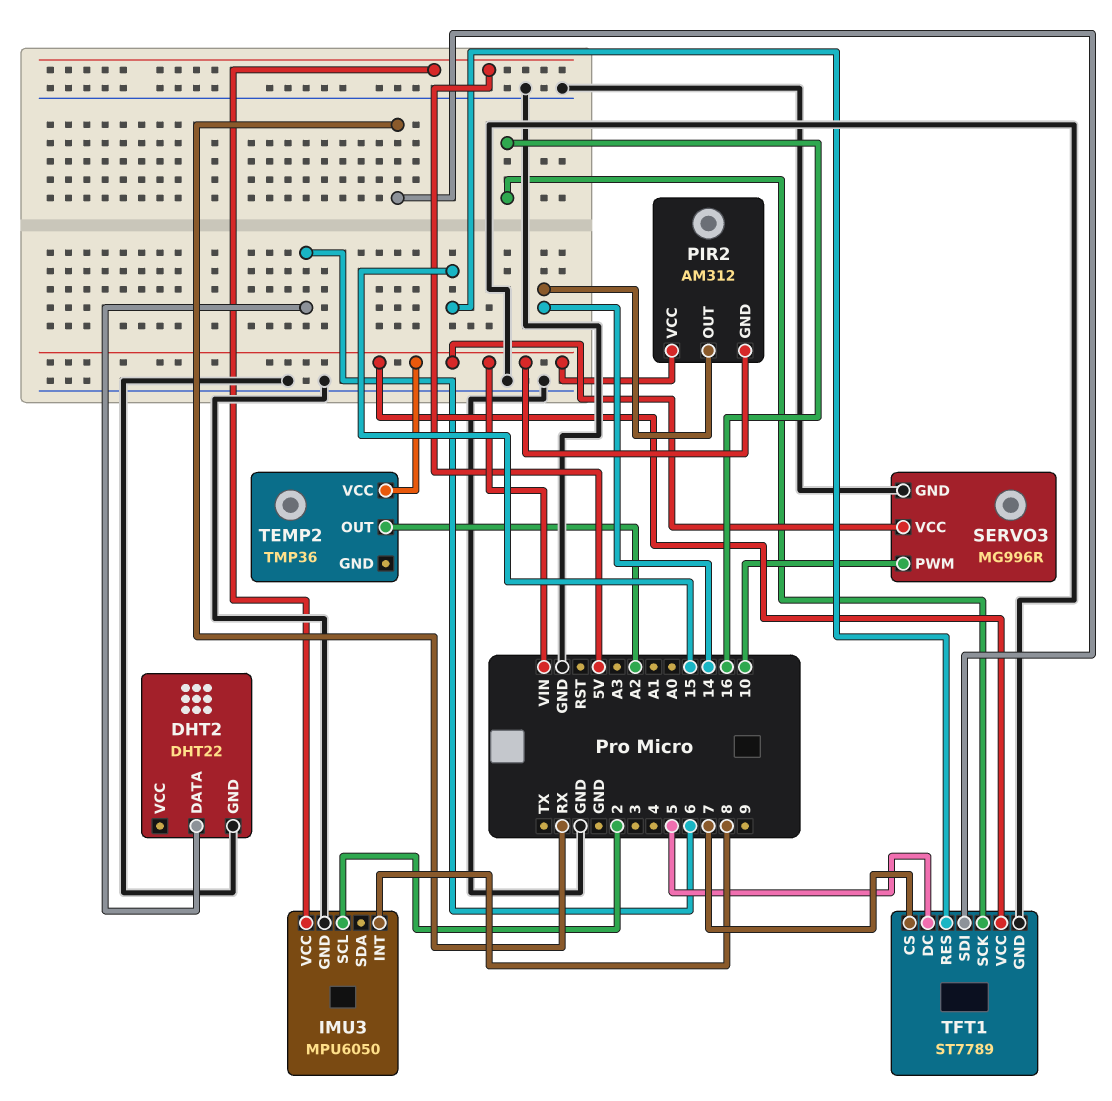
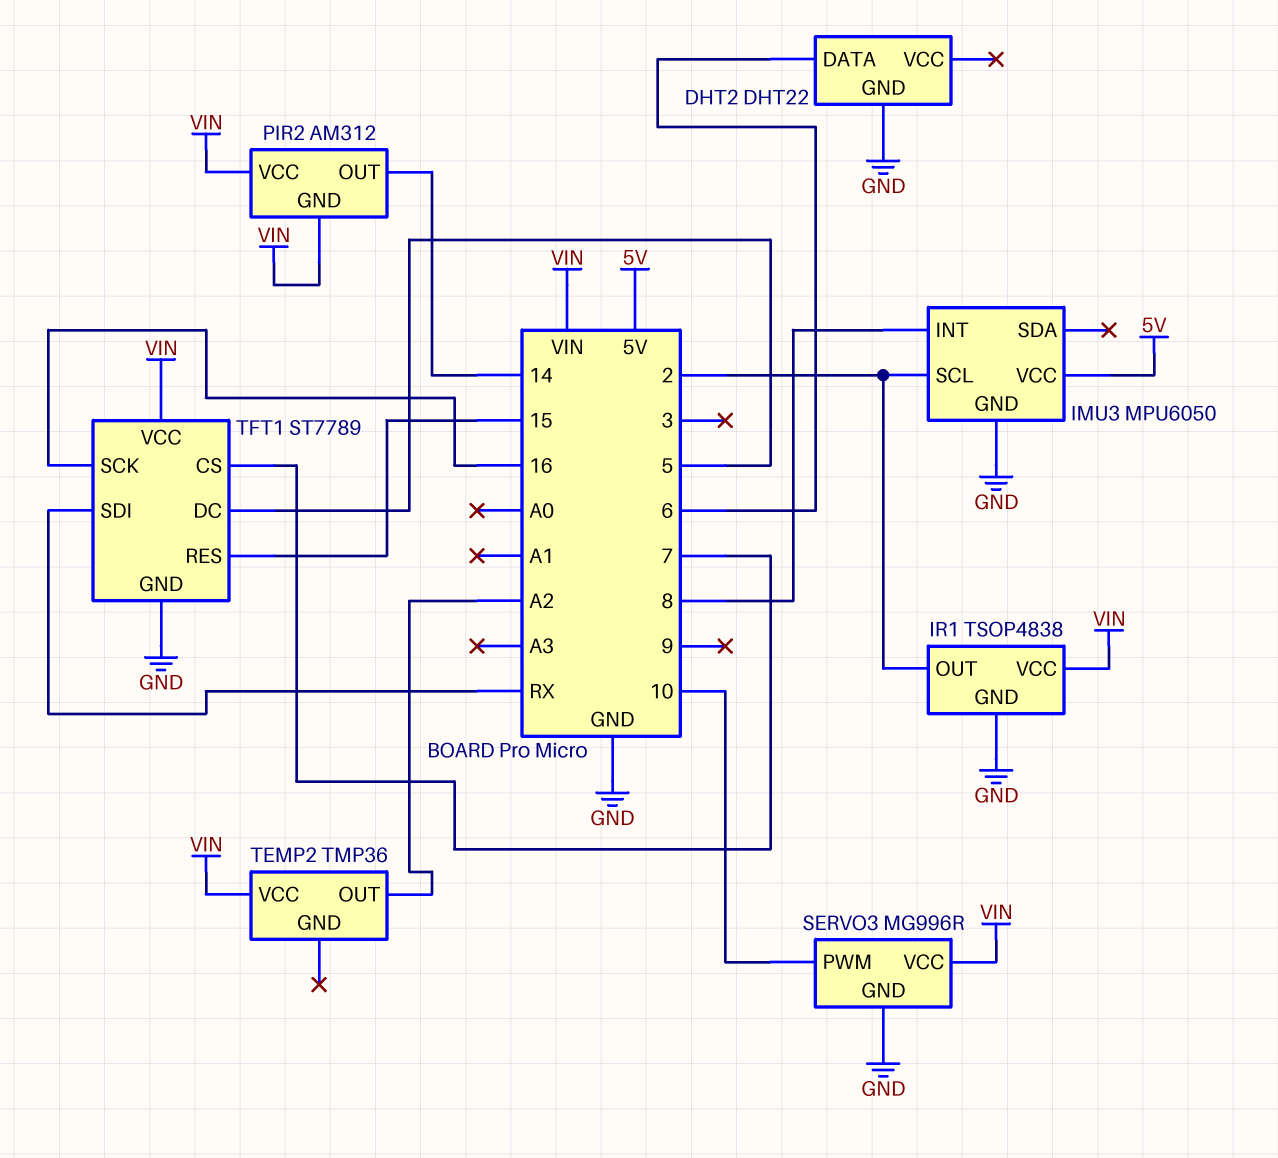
IR1: none -> TSOP4838
IR1 pin GND: none -> GND
IR1 pin OUT: none -> 2
IR1 pin VCC: none -> VIN

